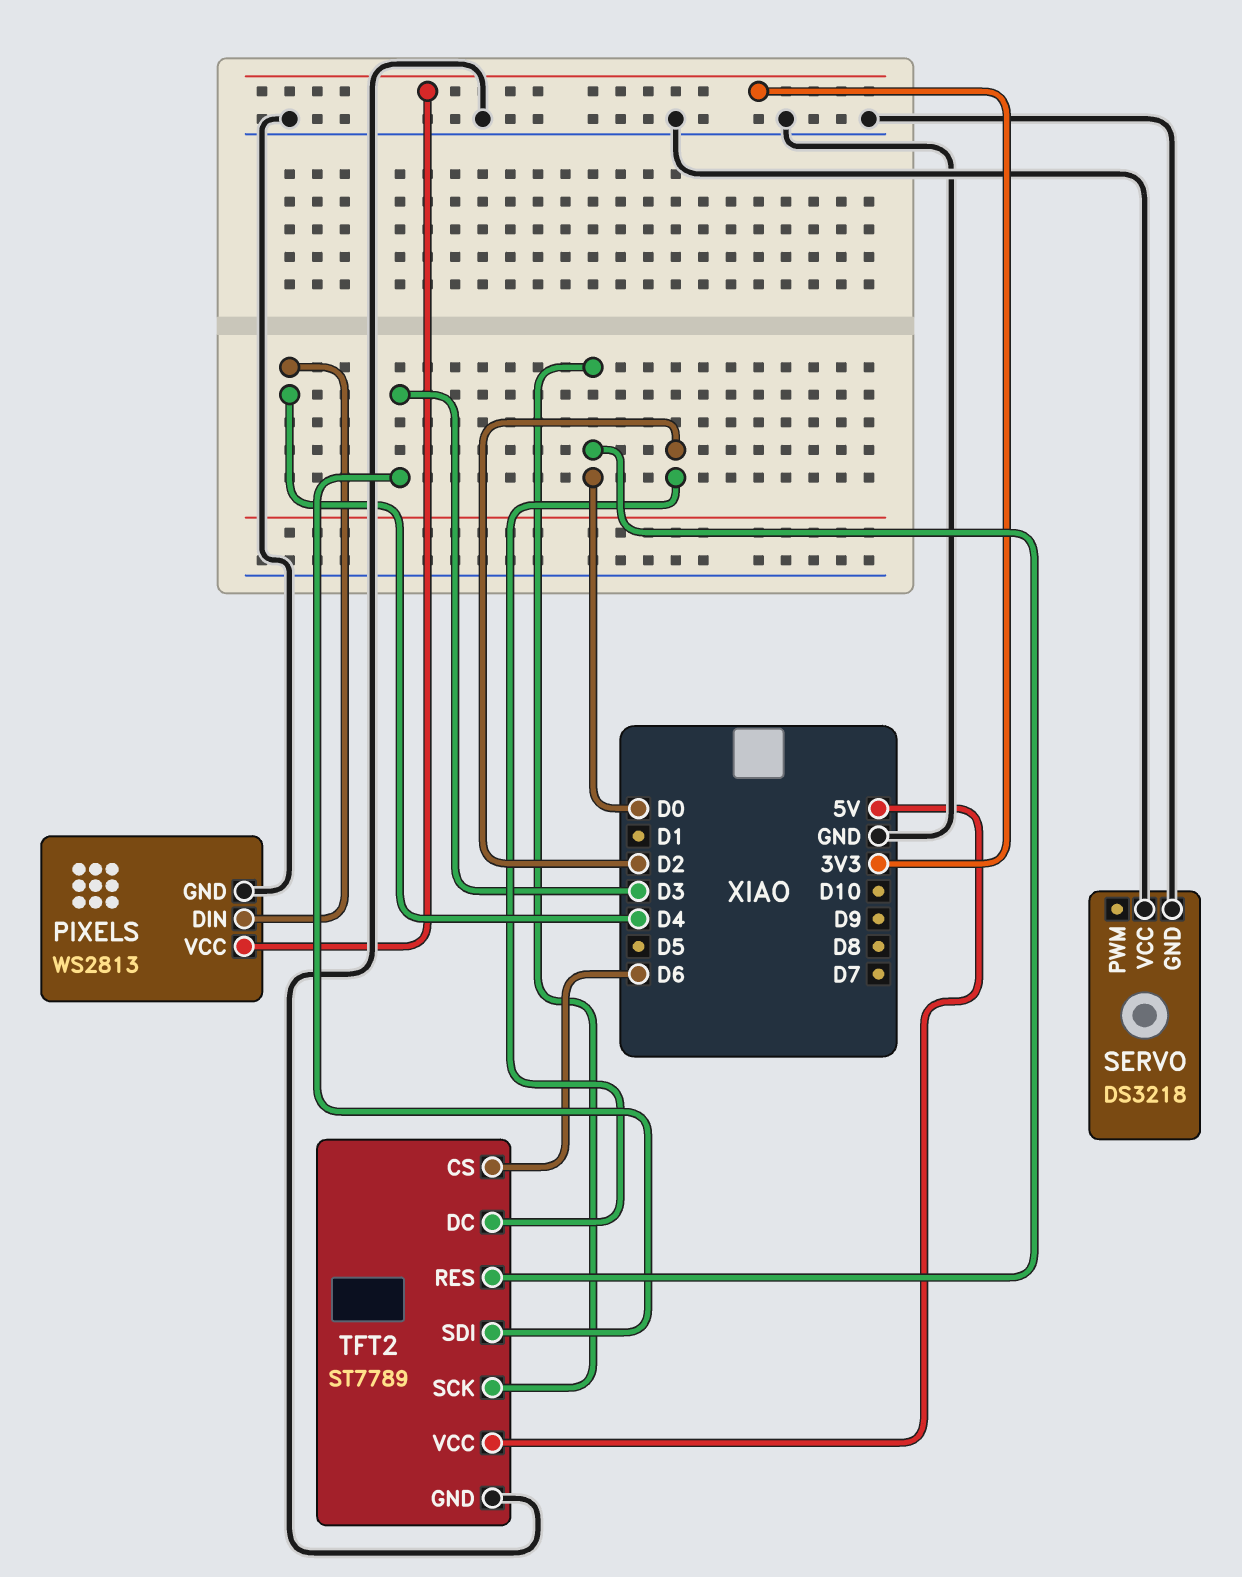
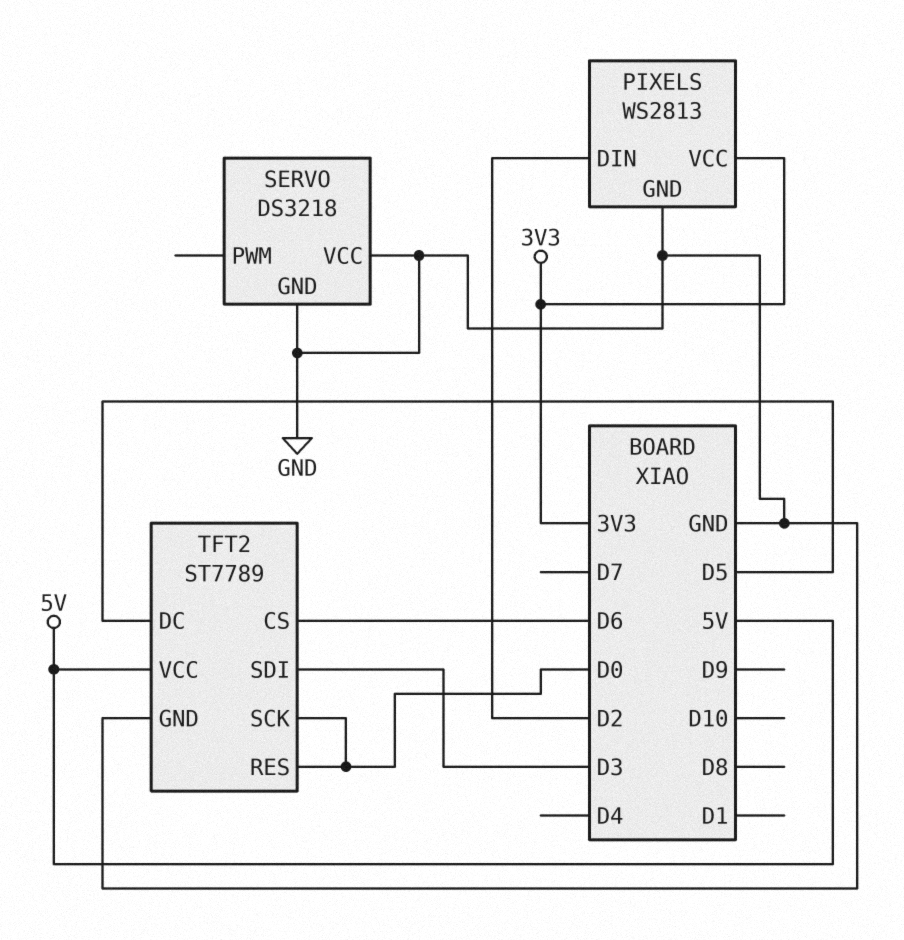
PIXELS pin DIN: D4 -> D2
TFT2 pin DC: D2 -> D5

